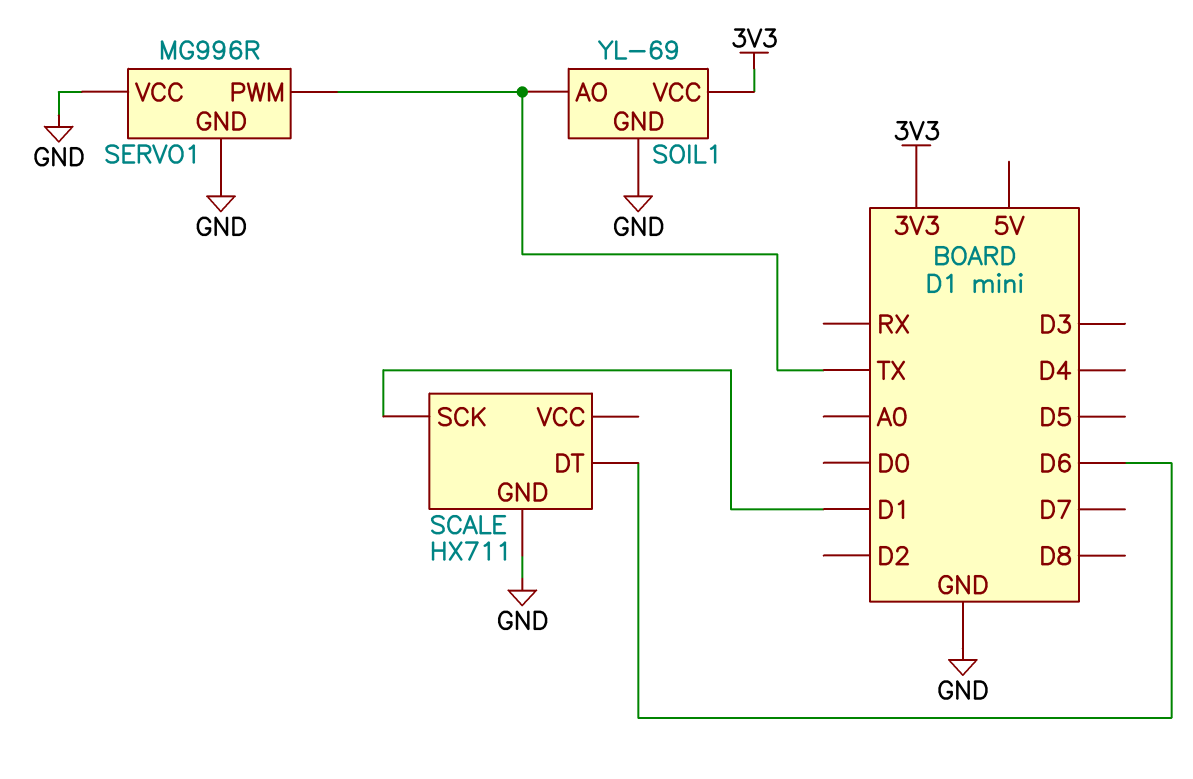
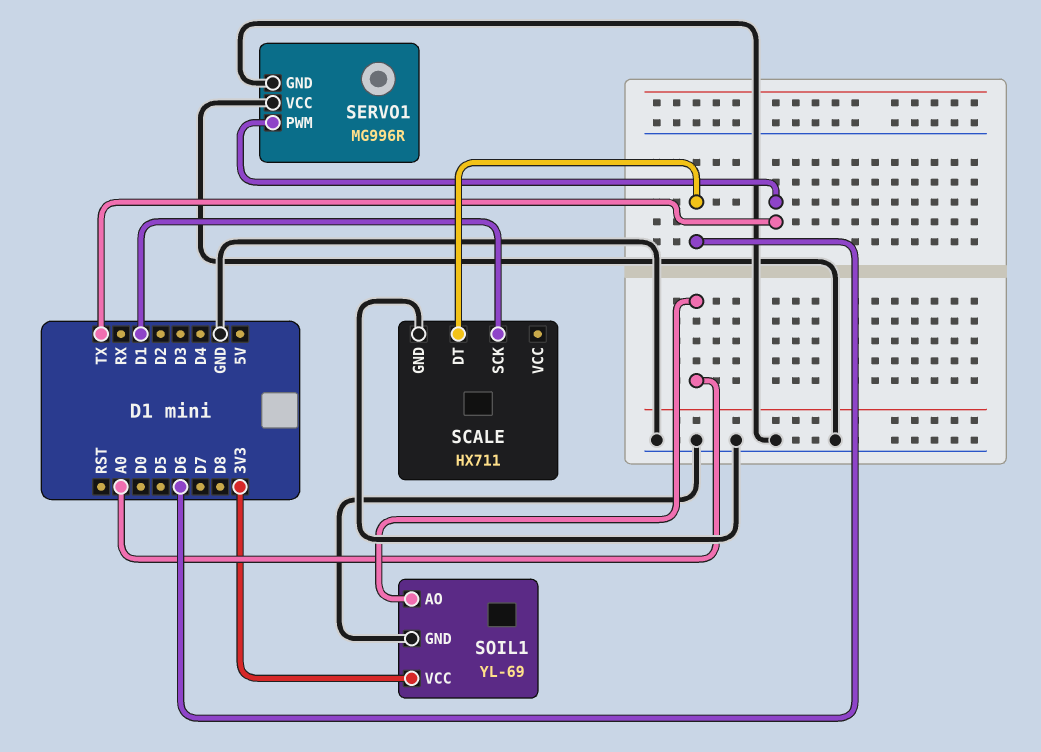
SOIL1 pin AO: TX -> A0

